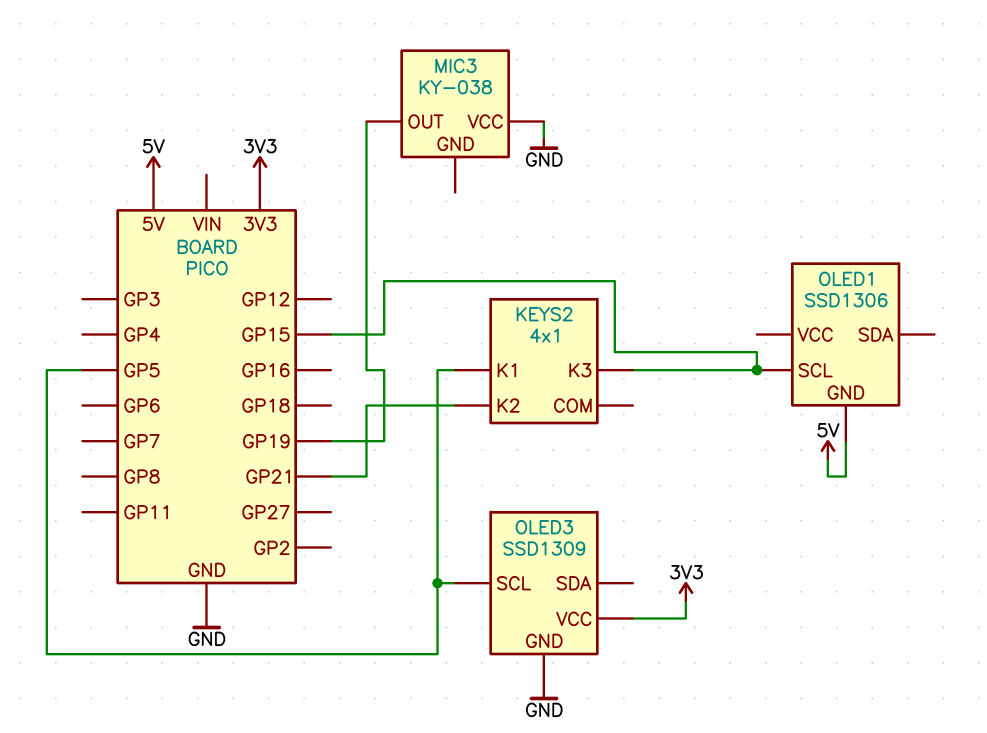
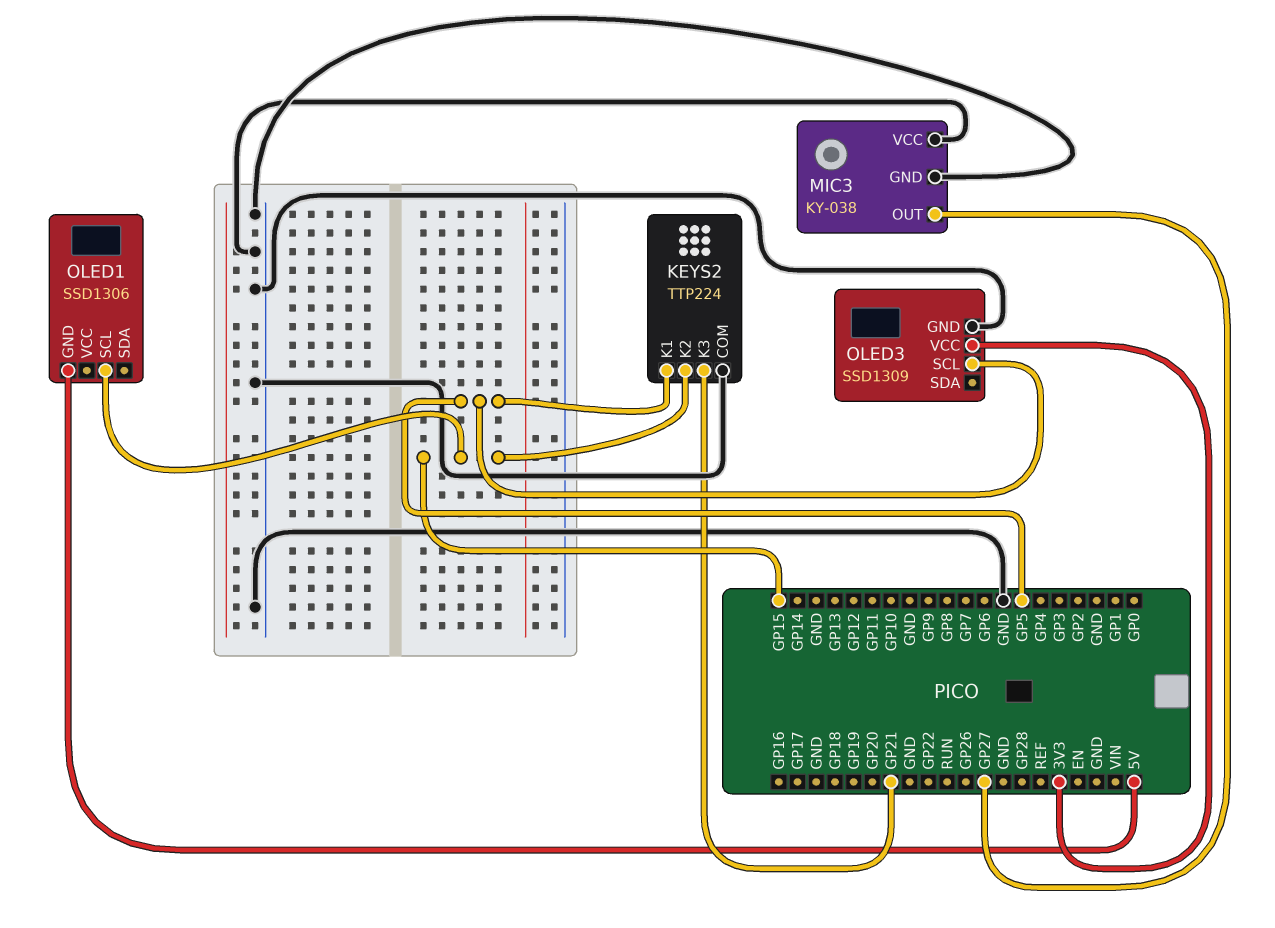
KEYS2: 4x1 -> TTP224
KEYS2 pin COM: none -> GND
KEYS2 pin K2: GP21 -> GP15
KEYS2 pin K3: GP15 -> GP21
MIC3 pin GND: none -> GND
MIC3 pin OUT: GP19 -> GP27

